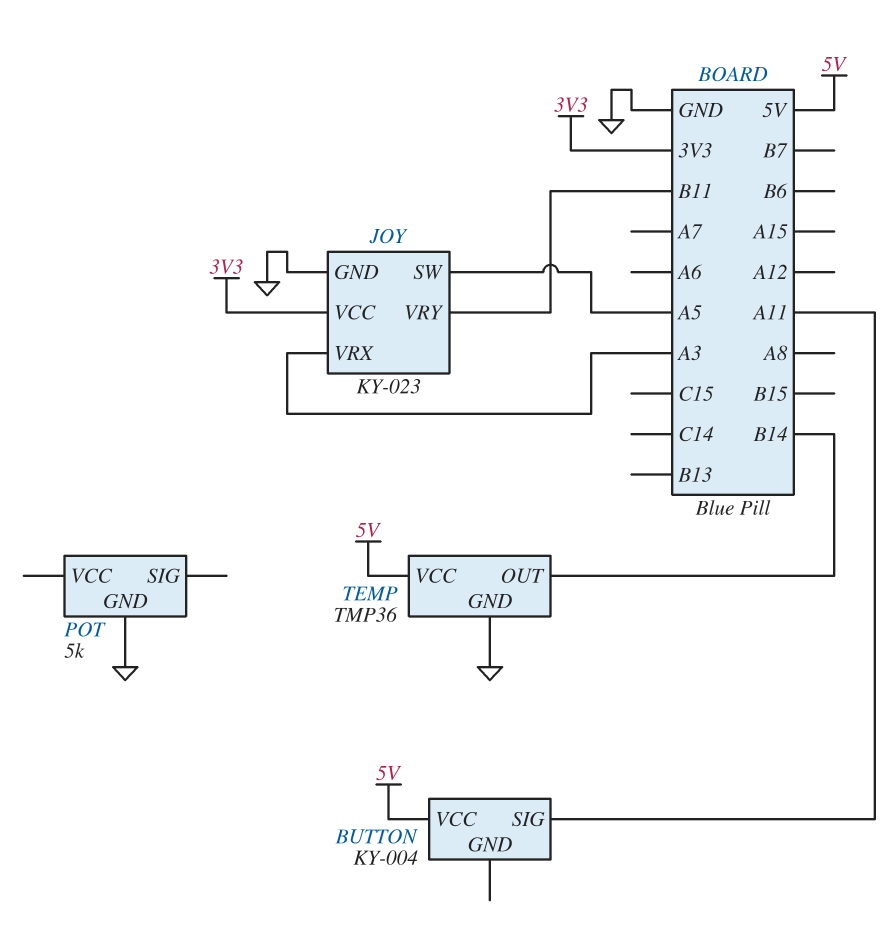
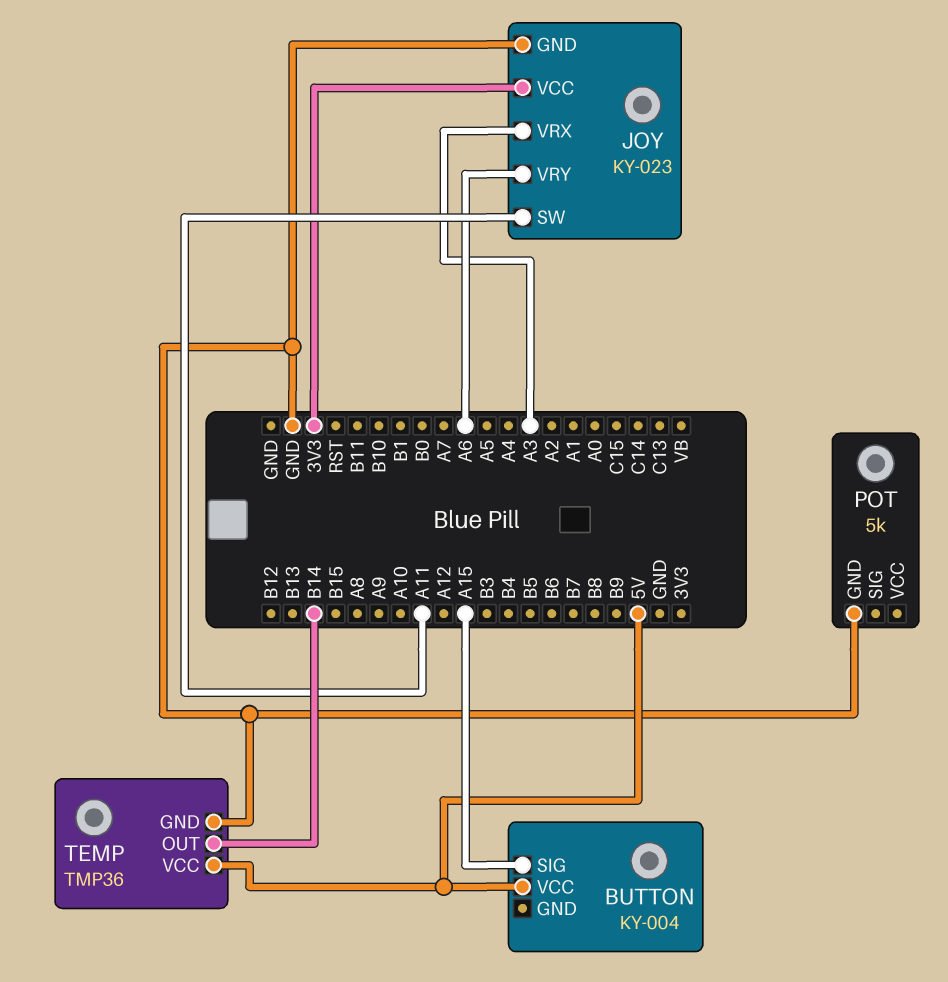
BUTTON pin SIG: A11 -> A15
JOY pin SW: A5 -> A11
JOY pin VRY: B11 -> A6

